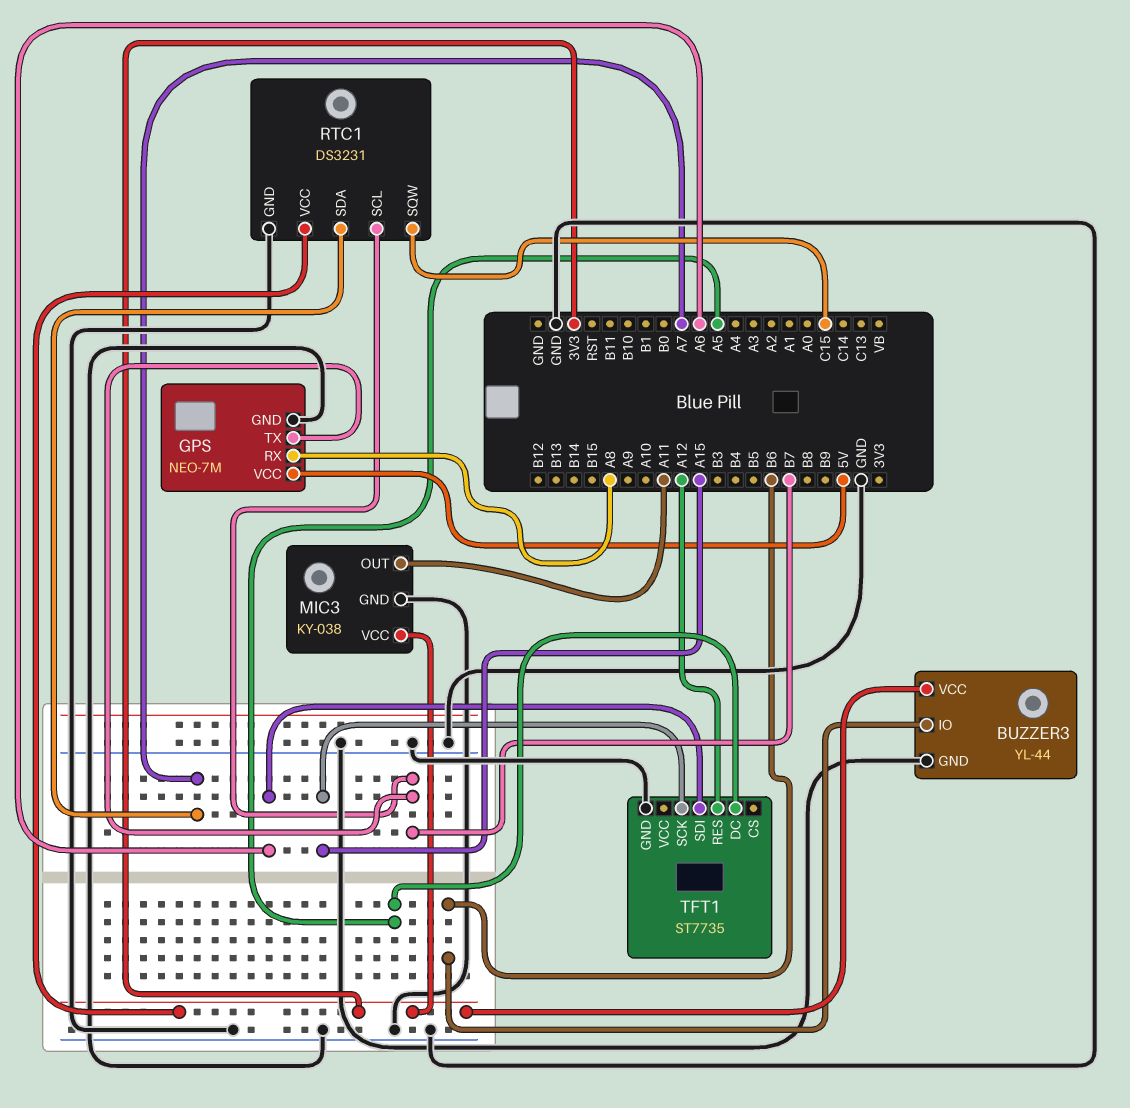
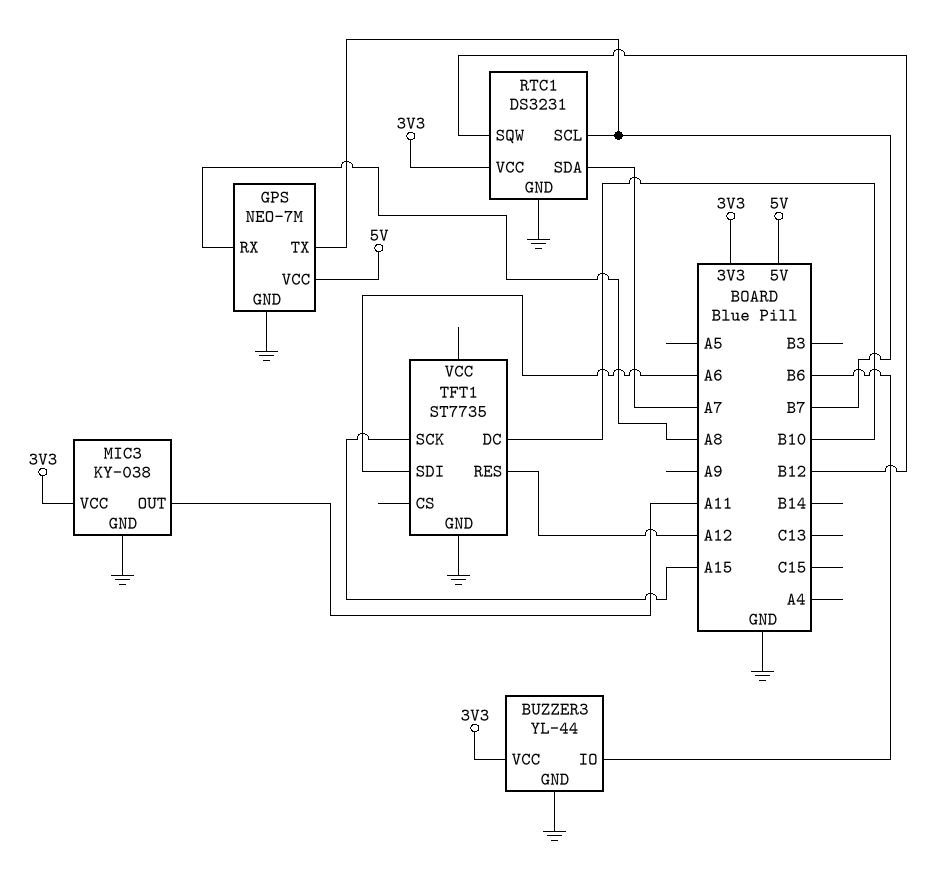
RTC1 pin SQW: C15 -> B12
TFT1 pin DC: A5 -> B10

